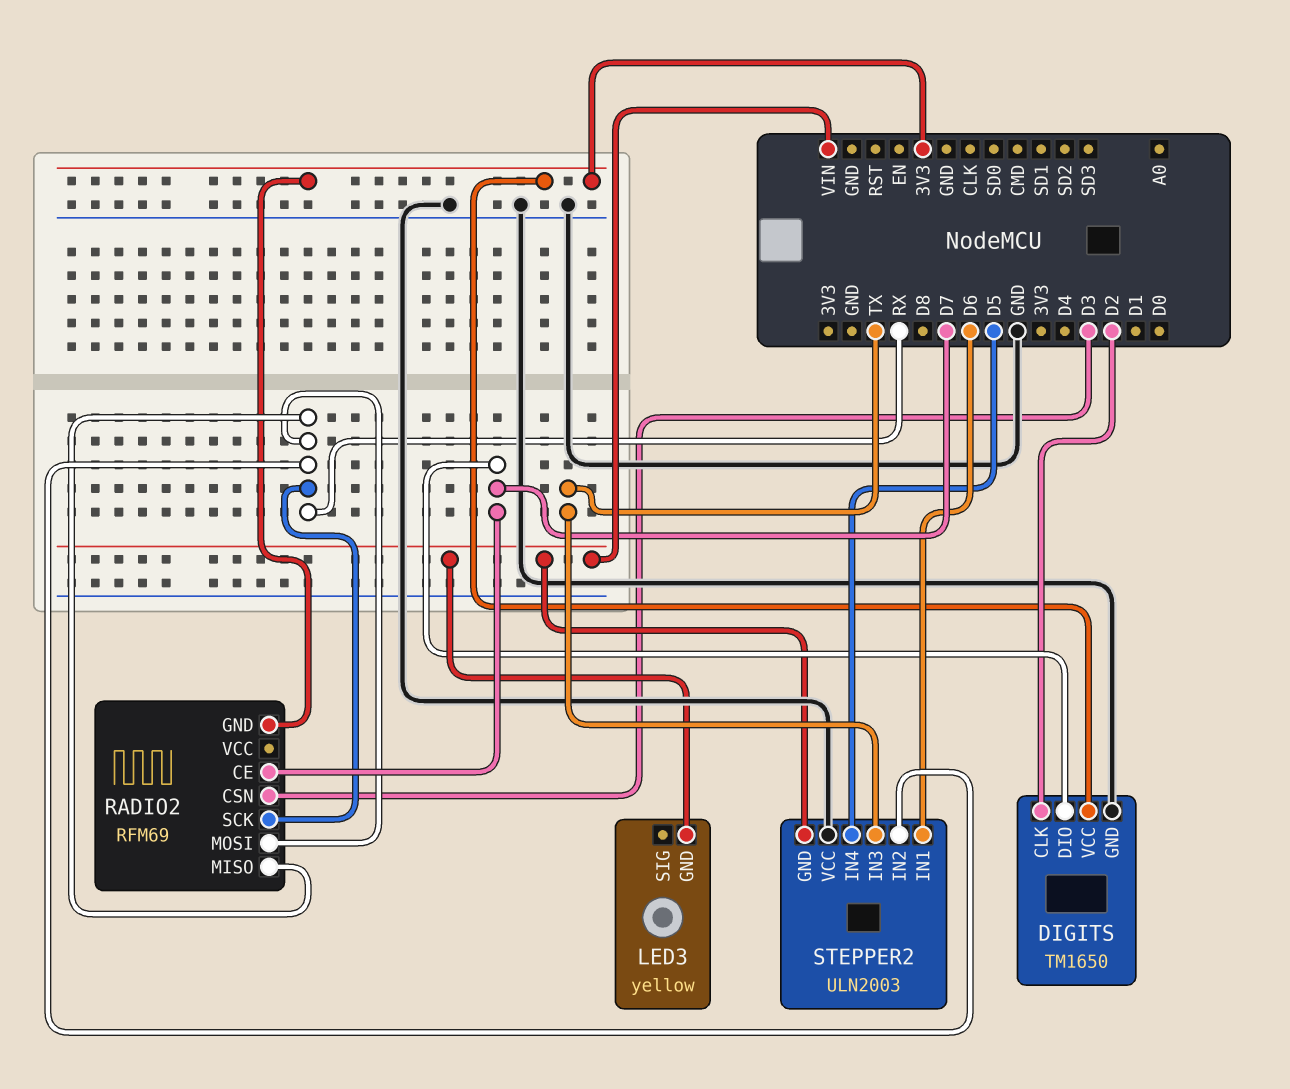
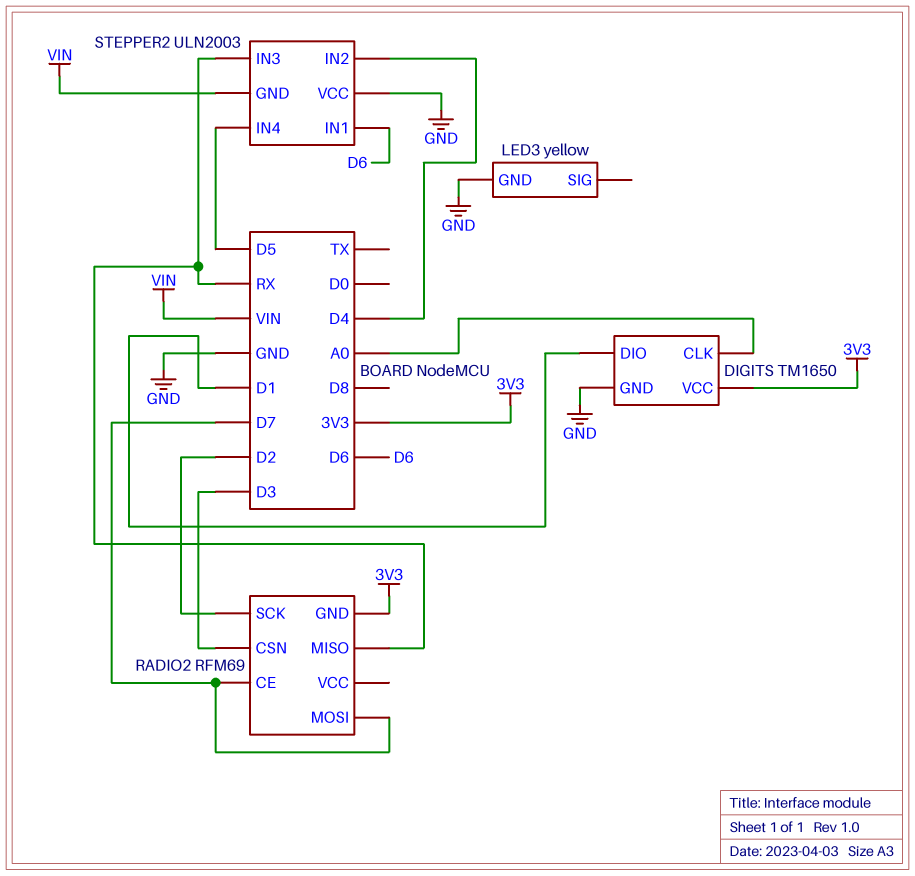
DIGITS pin CLK: D2 -> A0
DIGITS pin DIO: D7 -> D1
LED3 pin GND: VIN -> GND
RADIO2 pin MOSI: RX -> D7
RADIO2 pin SCK: RX -> D2
STEPPER2 pin IN2: RX -> D4
STEPPER2 pin IN3: TX -> RX

